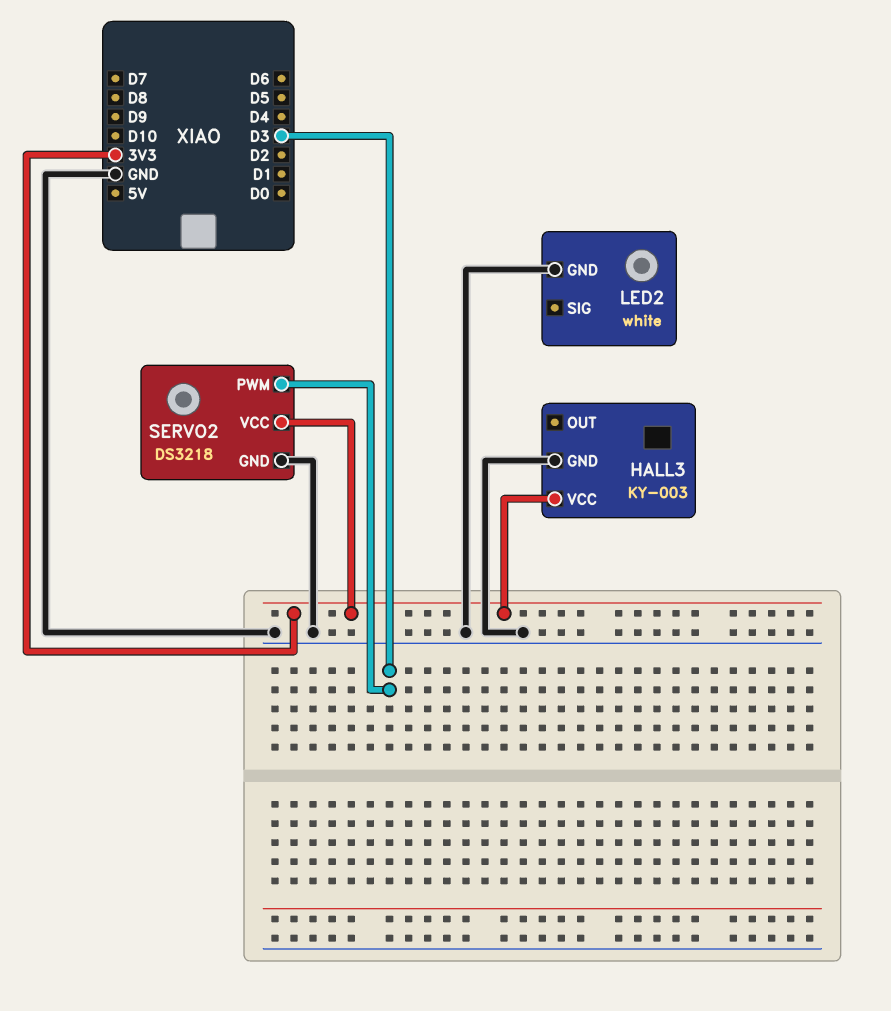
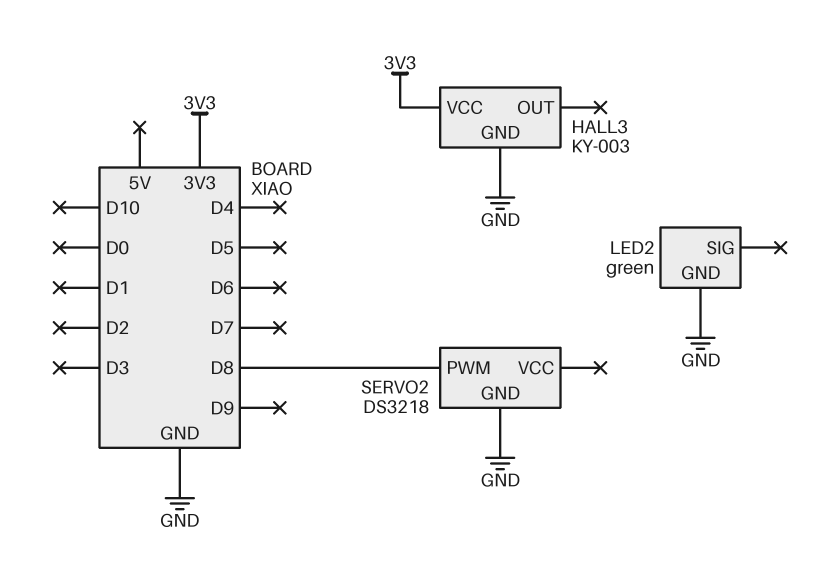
LED2: white -> green
SERVO2 pin PWM: D3 -> D8
SERVO2 pin VCC: 3V3 -> none

